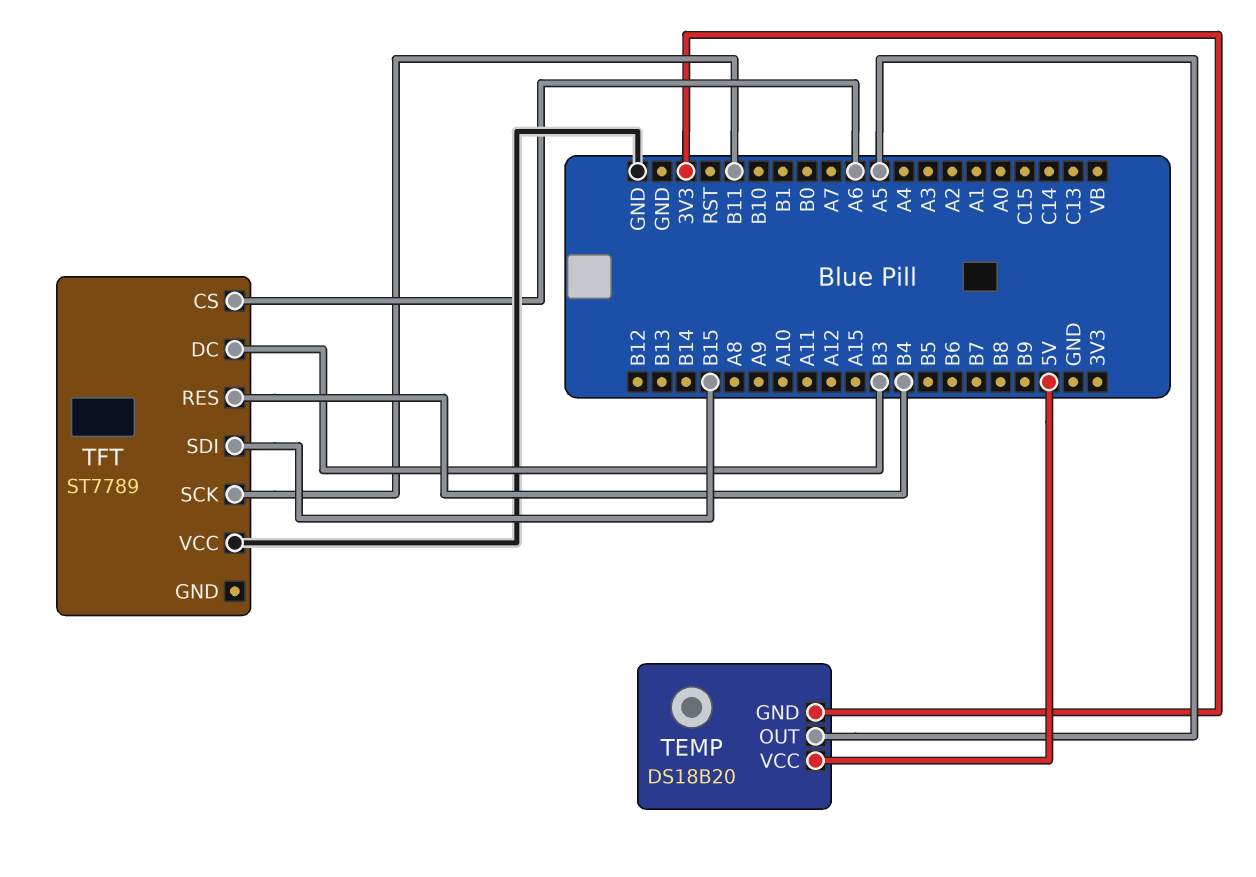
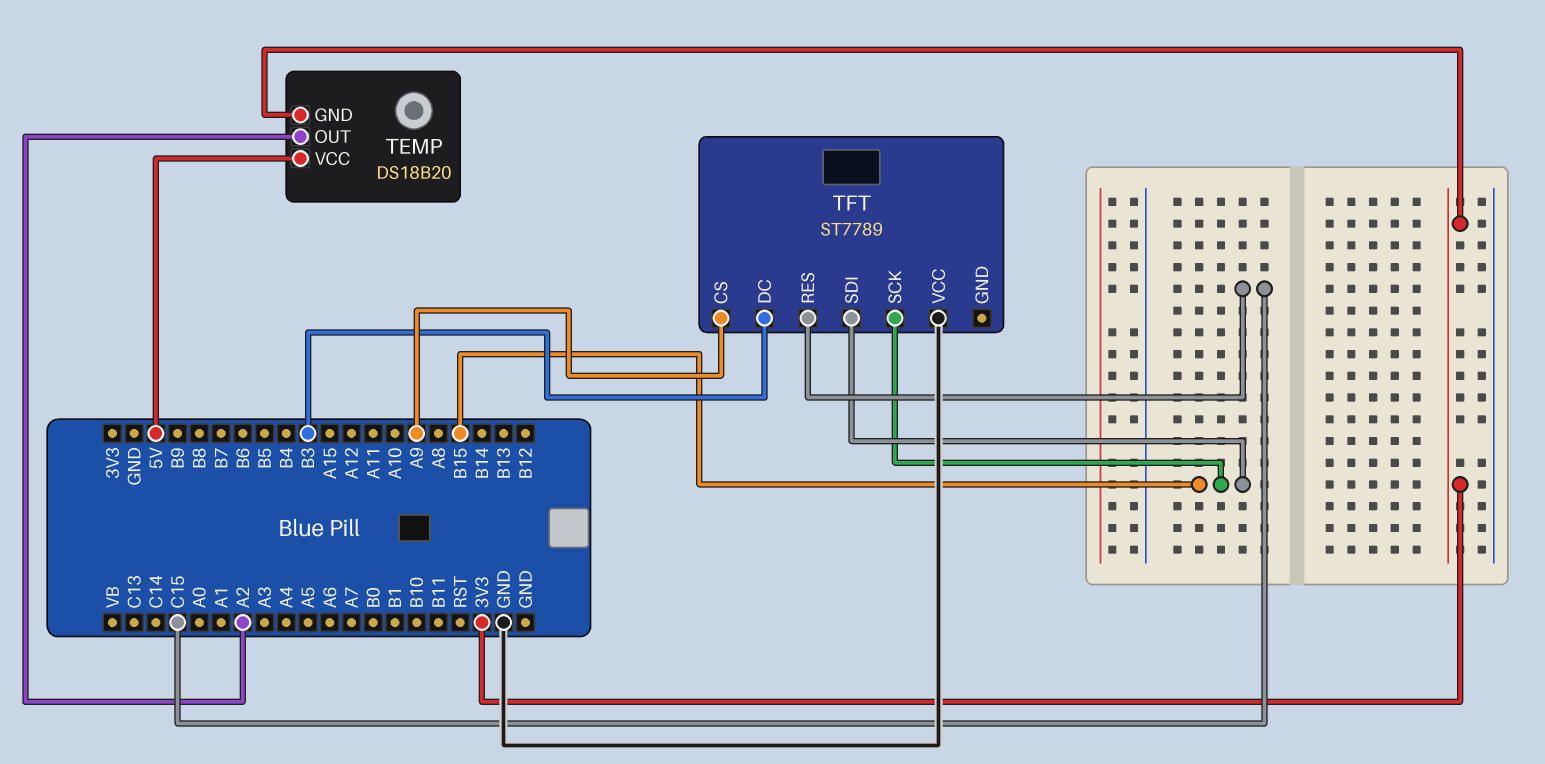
TEMP pin OUT: A5 -> A2
TFT pin CS: A6 -> A9
TFT pin RES: B4 -> C15
TFT pin SCK: B11 -> B15

